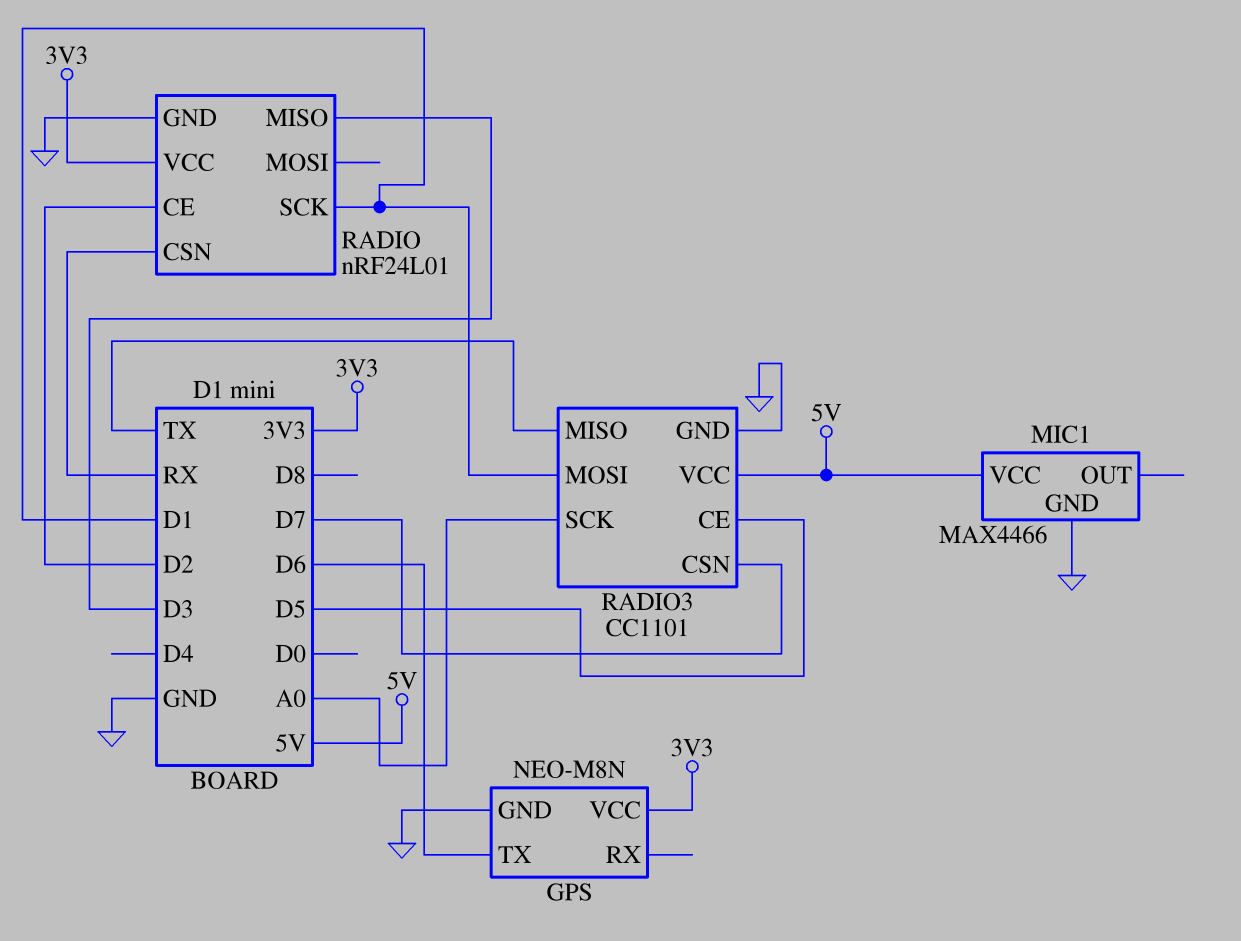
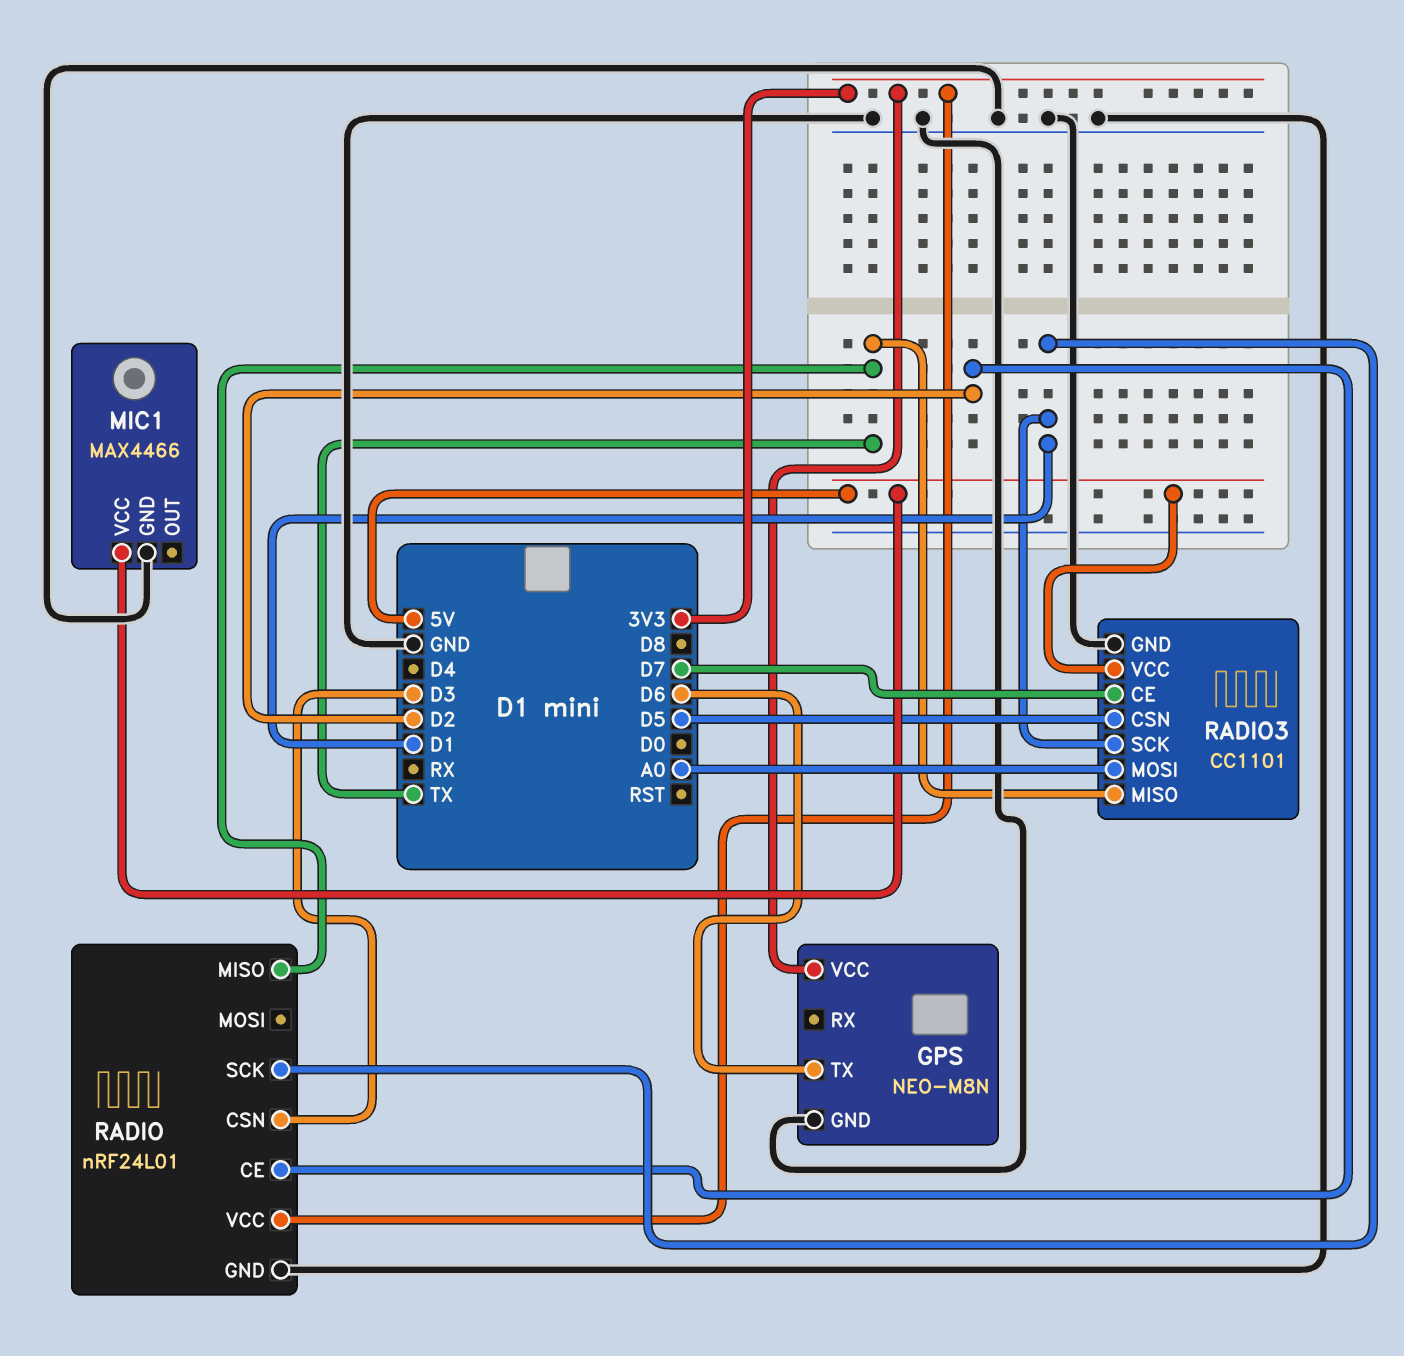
RADIO pin CSN: RX -> D3
RADIO pin MISO: D3 -> TX
RADIO3 pin CE: D5 -> D7
RADIO3 pin CSN: D7 -> D5
RADIO3 pin MOSI: D1 -> A0
RADIO3 pin SCK: A0 -> D1

